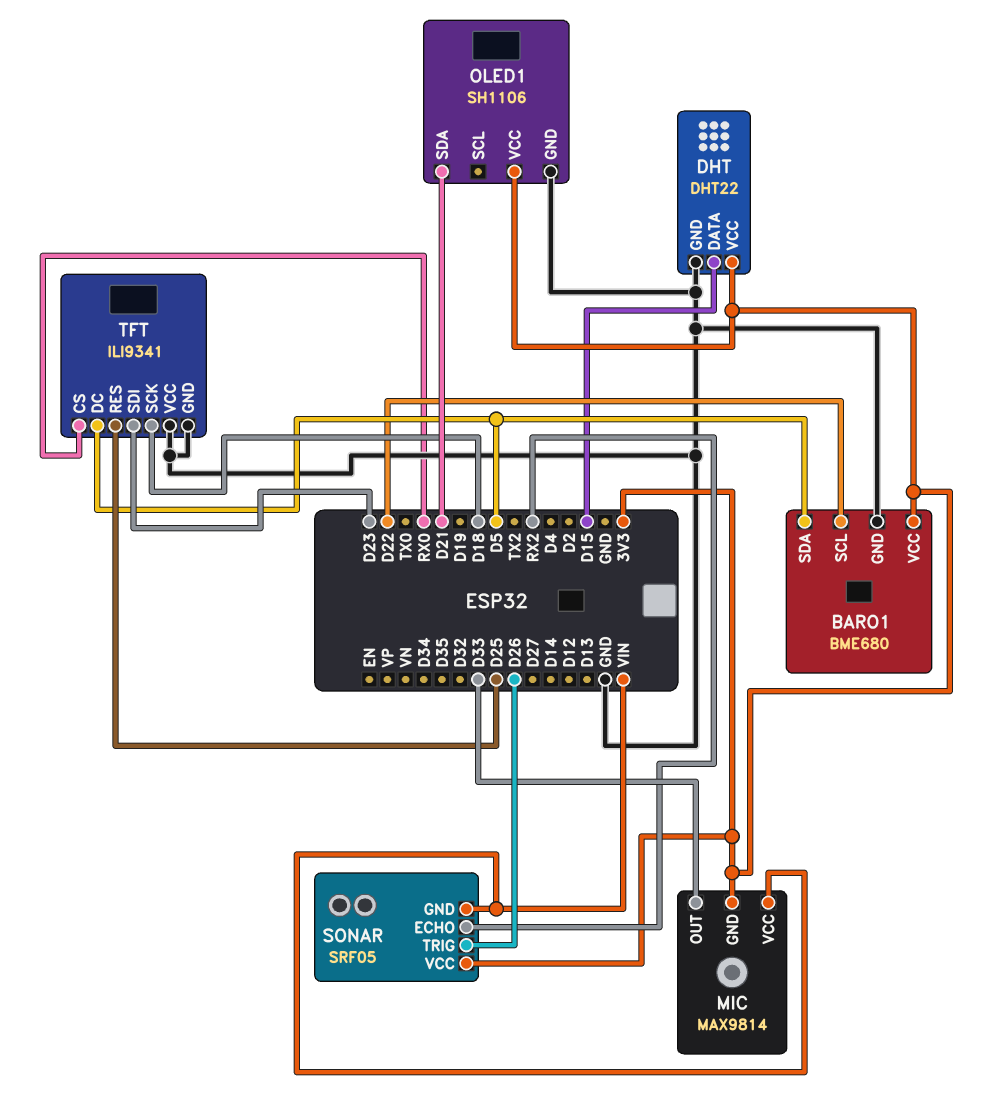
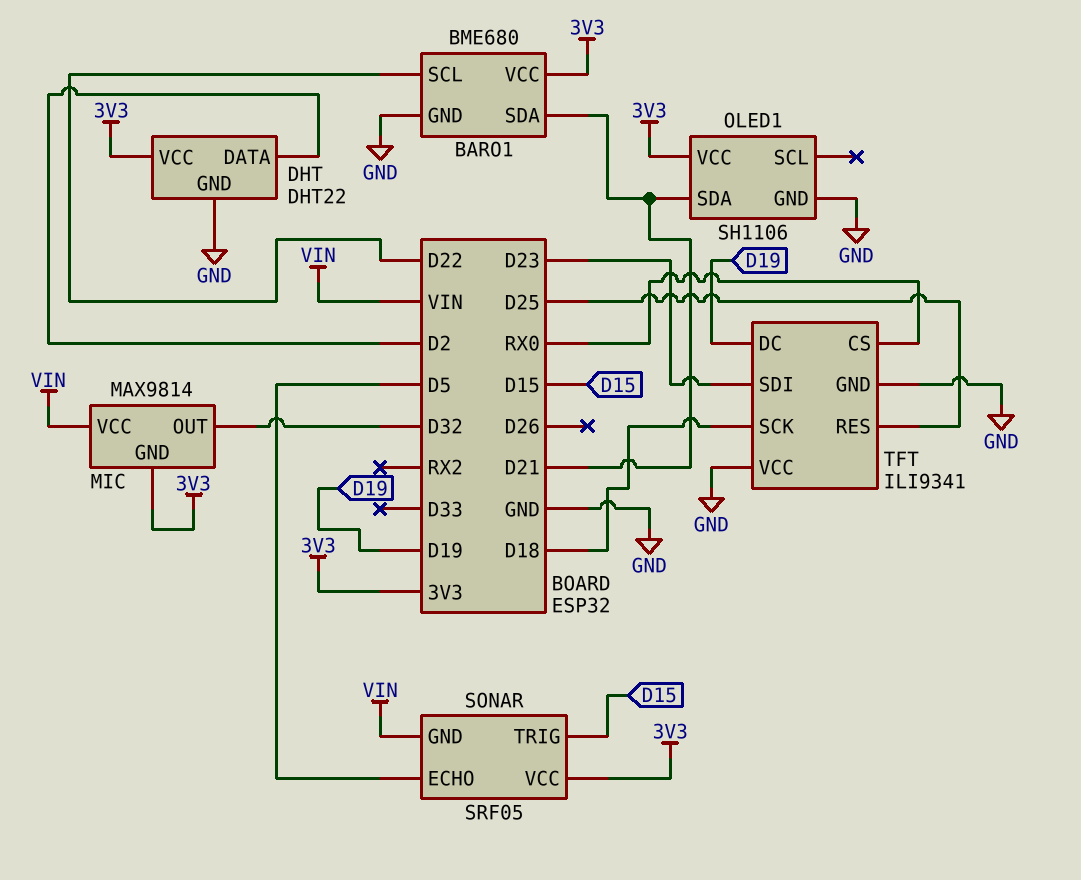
BARO1 pin SDA: D5 -> D21
DHT pin DATA: D15 -> D2
MIC pin OUT: D33 -> D32
SONAR pin ECHO: RX2 -> D5
SONAR pin TRIG: D26 -> D15
TFT pin DC: D5 -> D19

